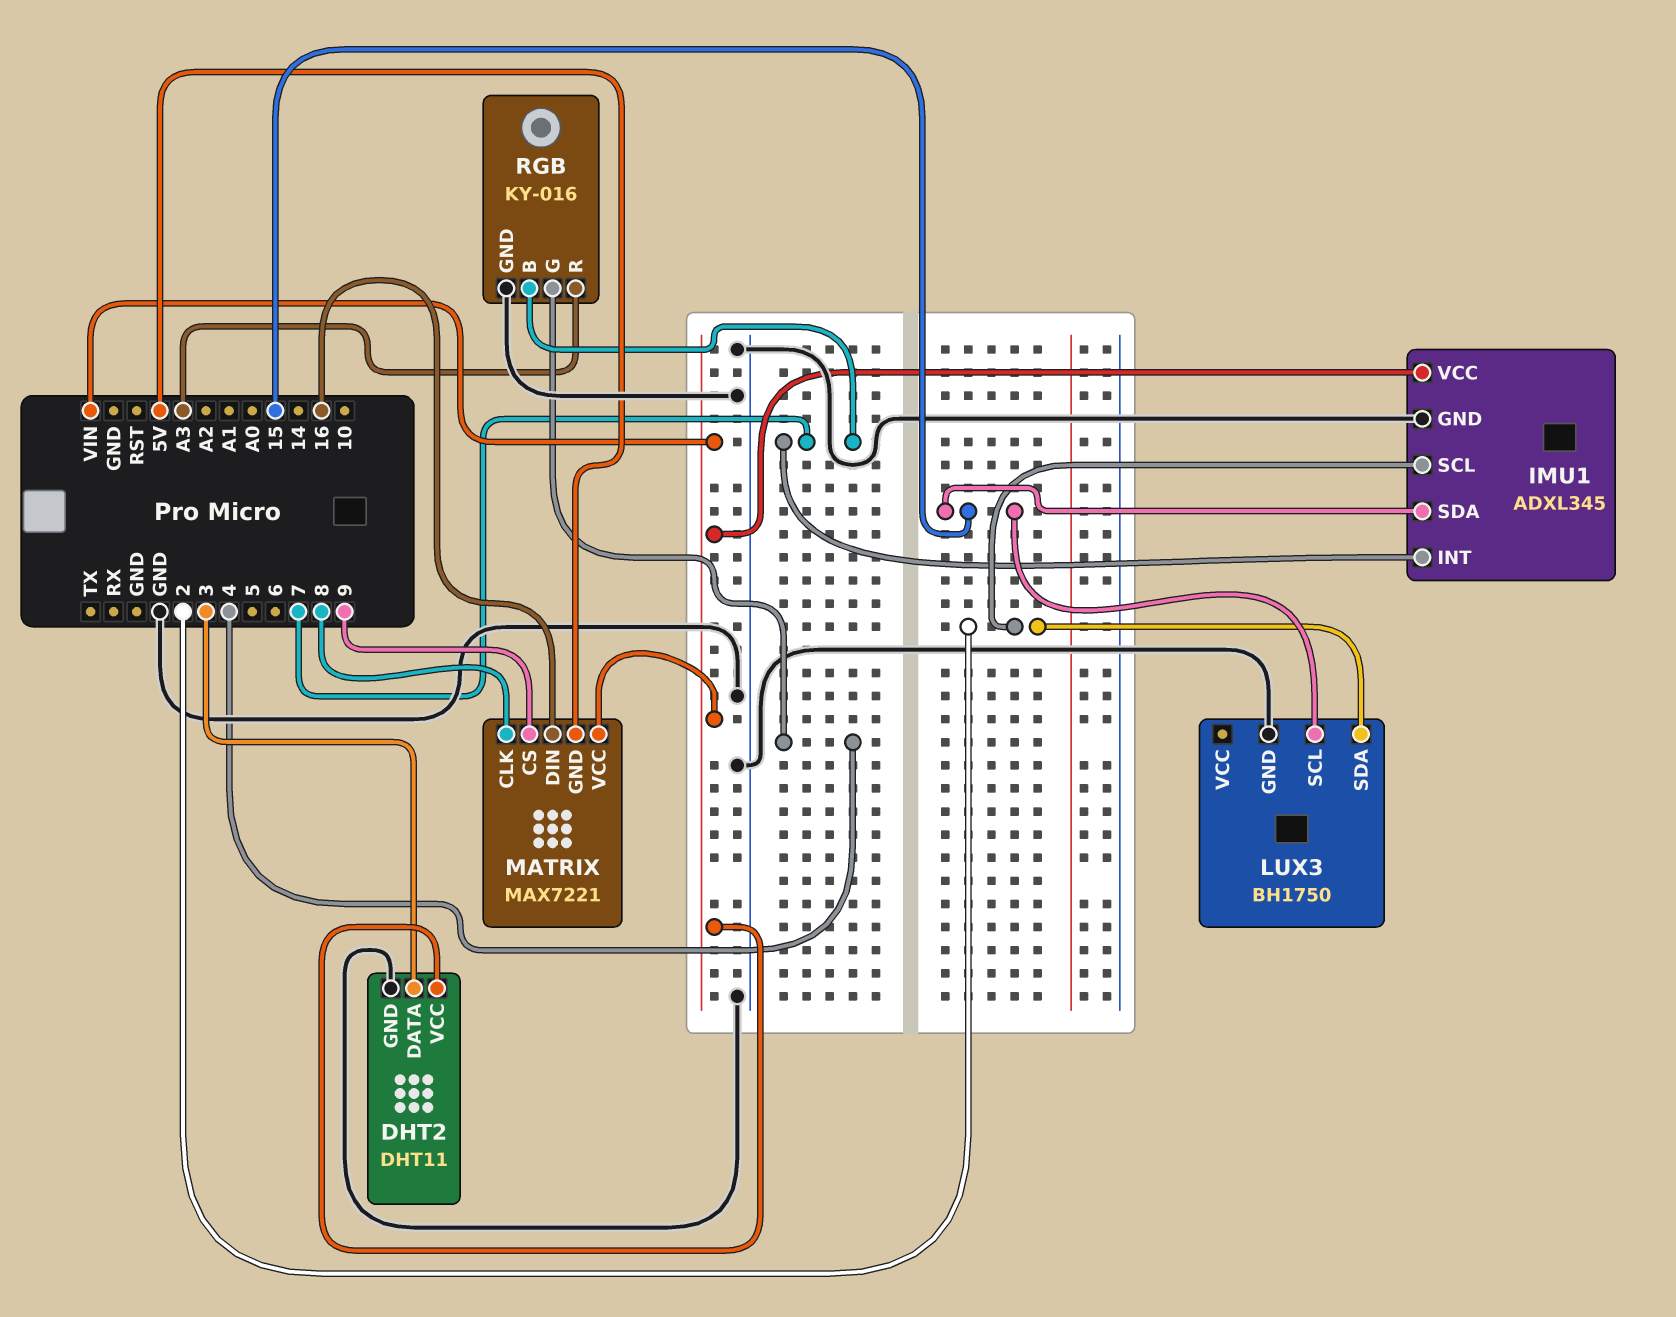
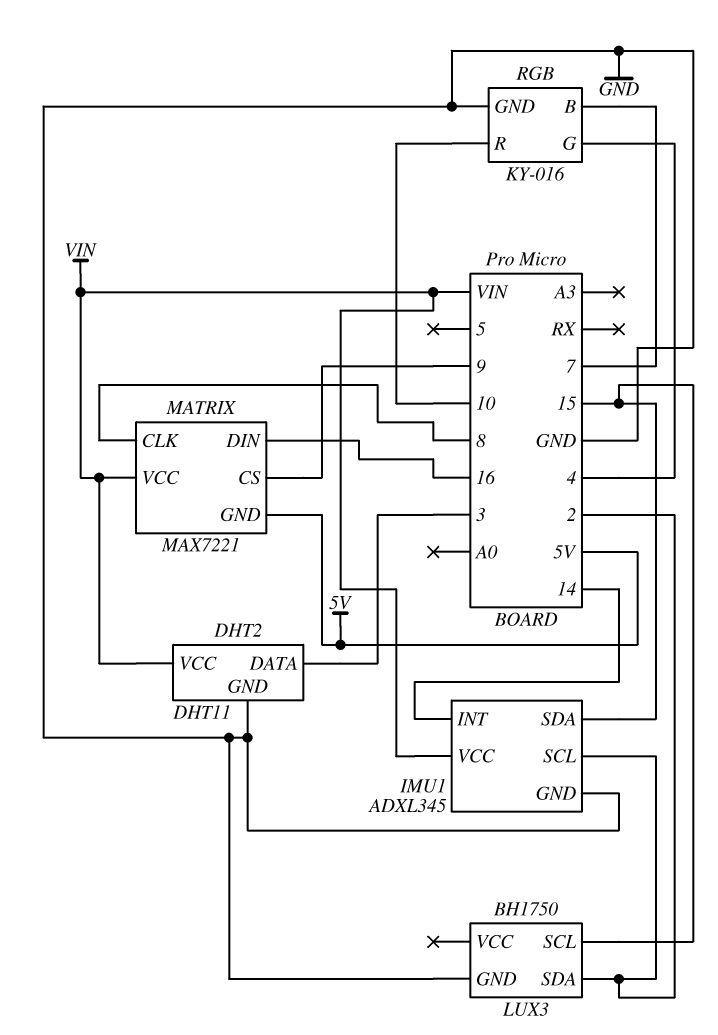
IMU1 pin INT: 7 -> 14
RGB pin R: A3 -> 10

